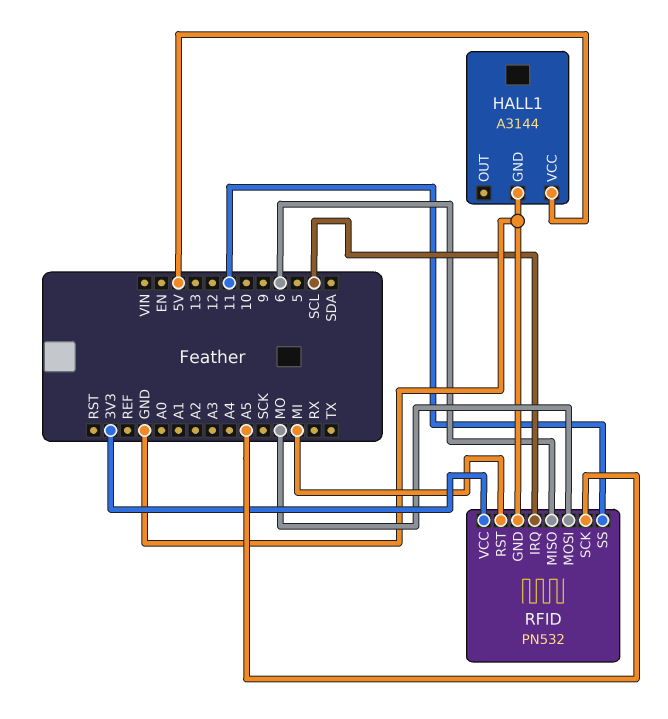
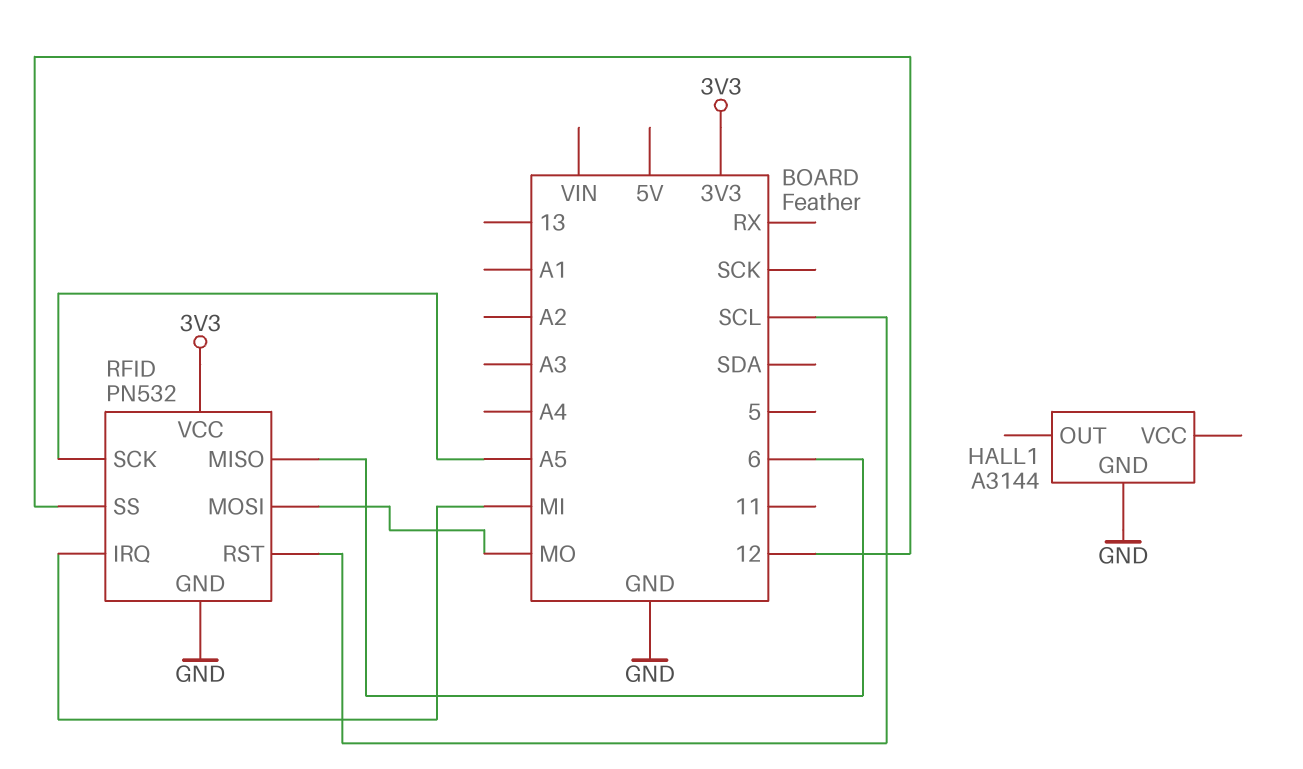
HALL1 pin VCC: 5V -> none
RFID pin IRQ: SCL -> MI
RFID pin RST: MI -> SCL
RFID pin SS: 11 -> 12

